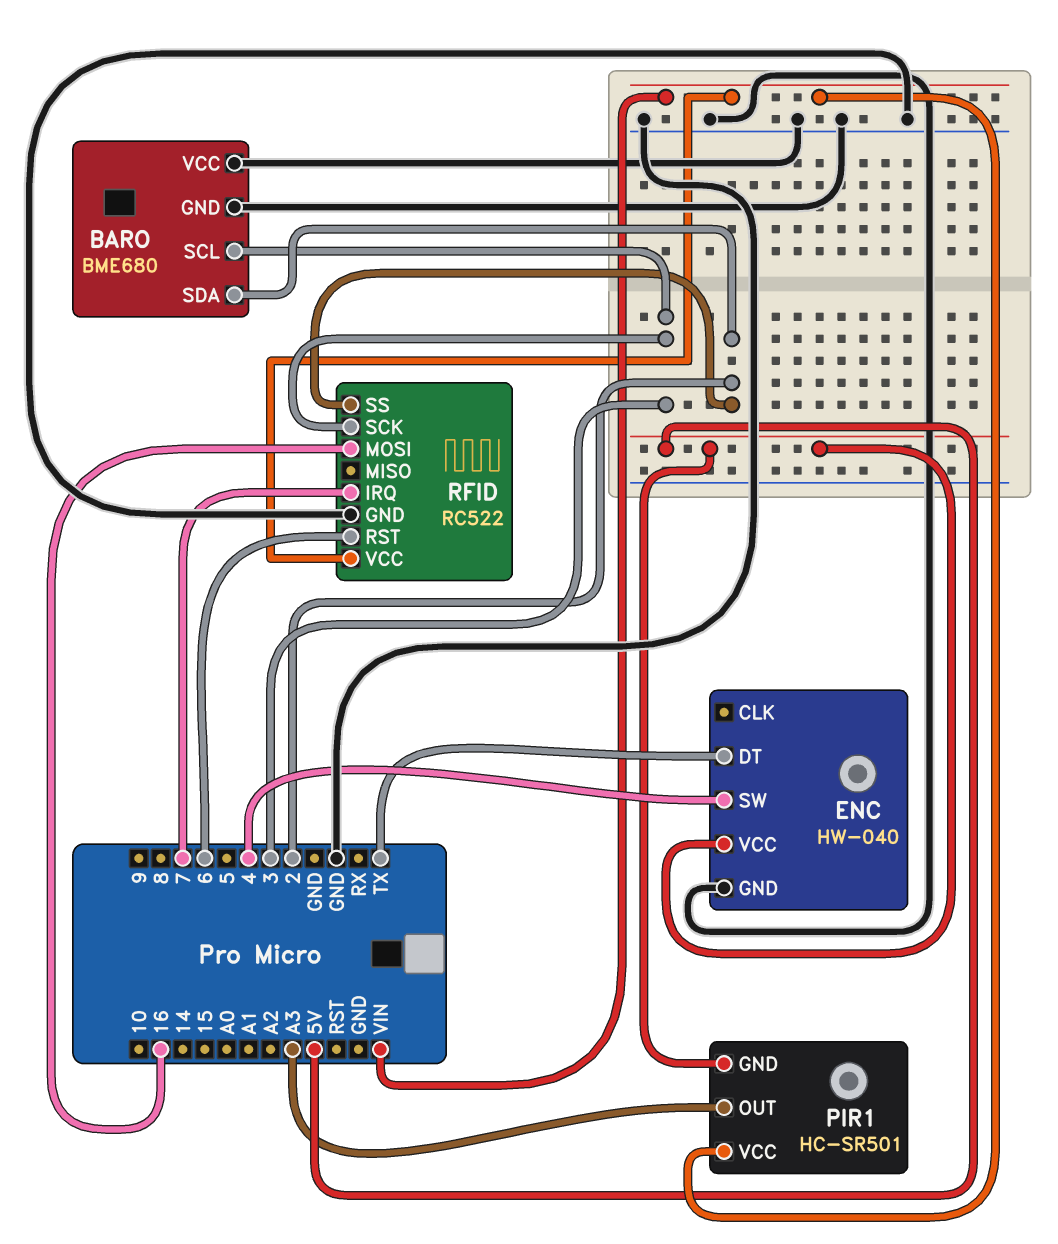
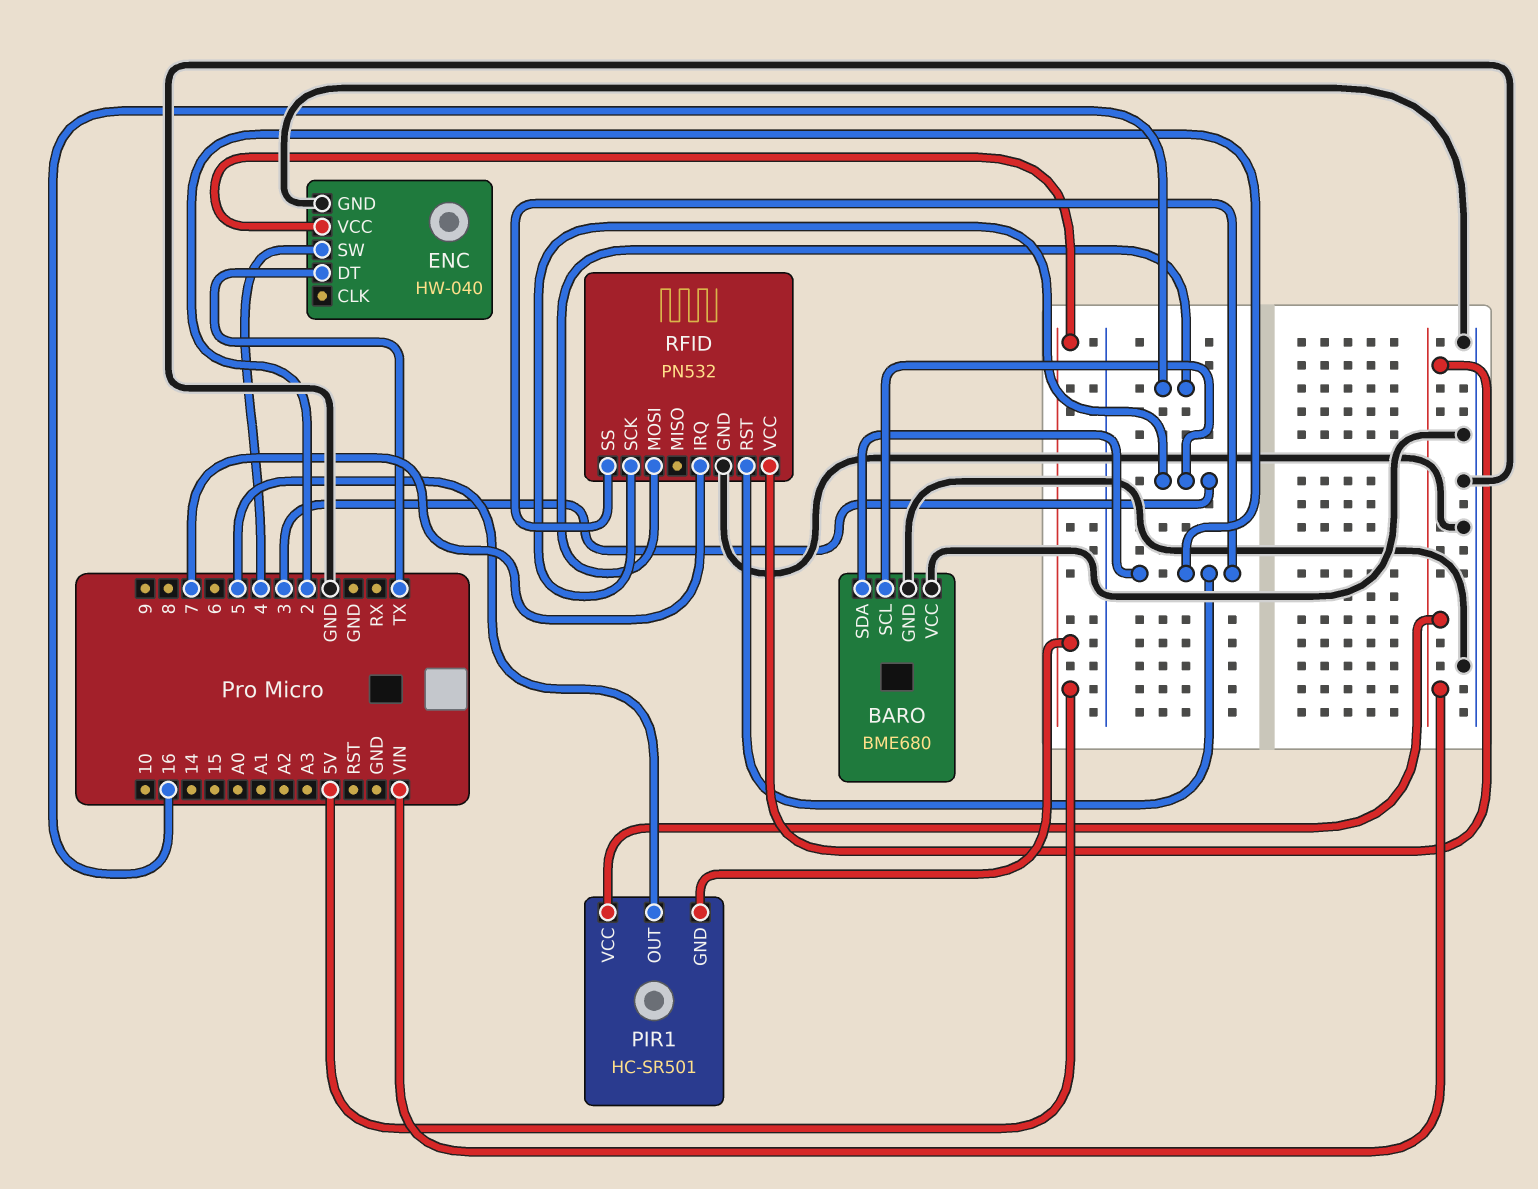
PIR1 pin OUT: A3 -> 5
RFID: RC522 -> PN532
RFID pin RST: 6 -> 2

